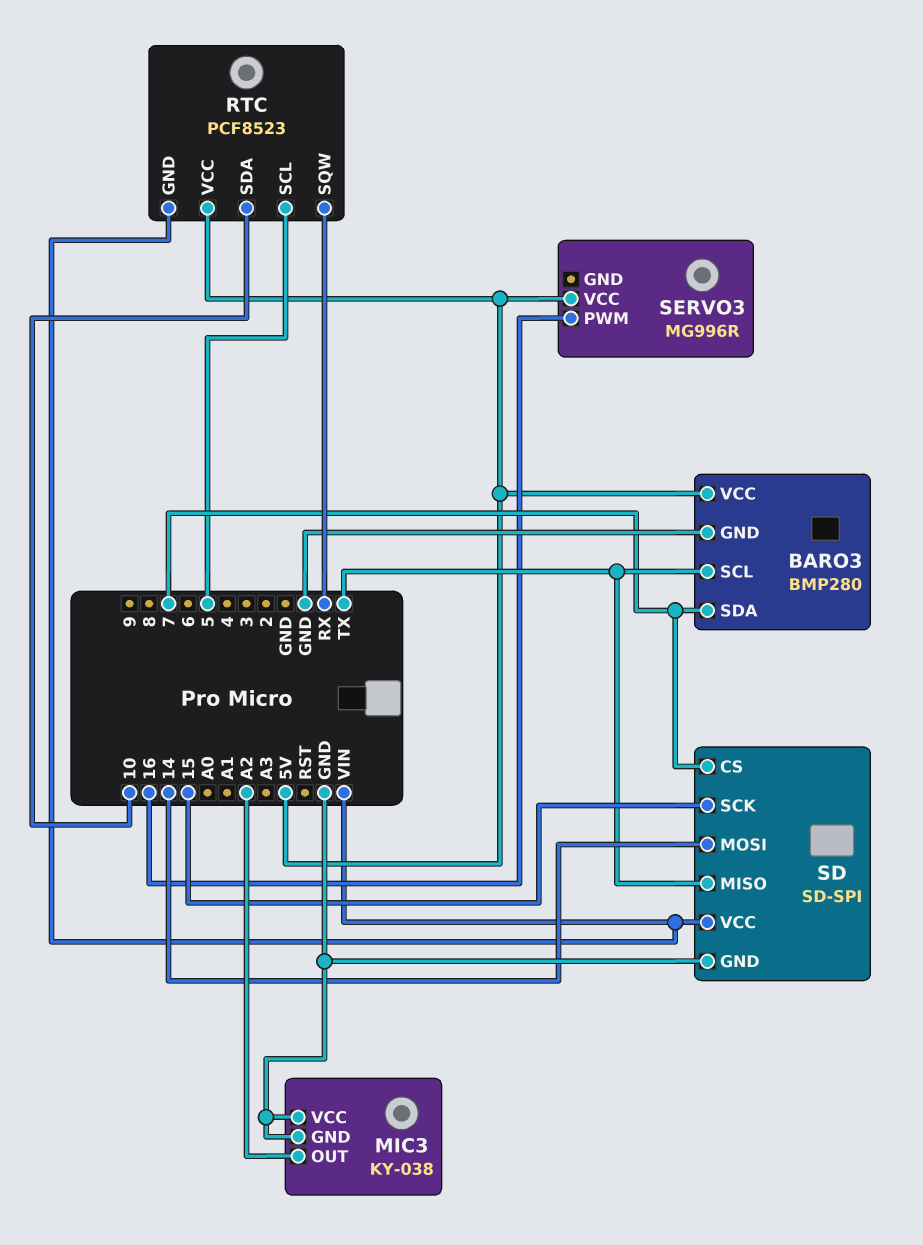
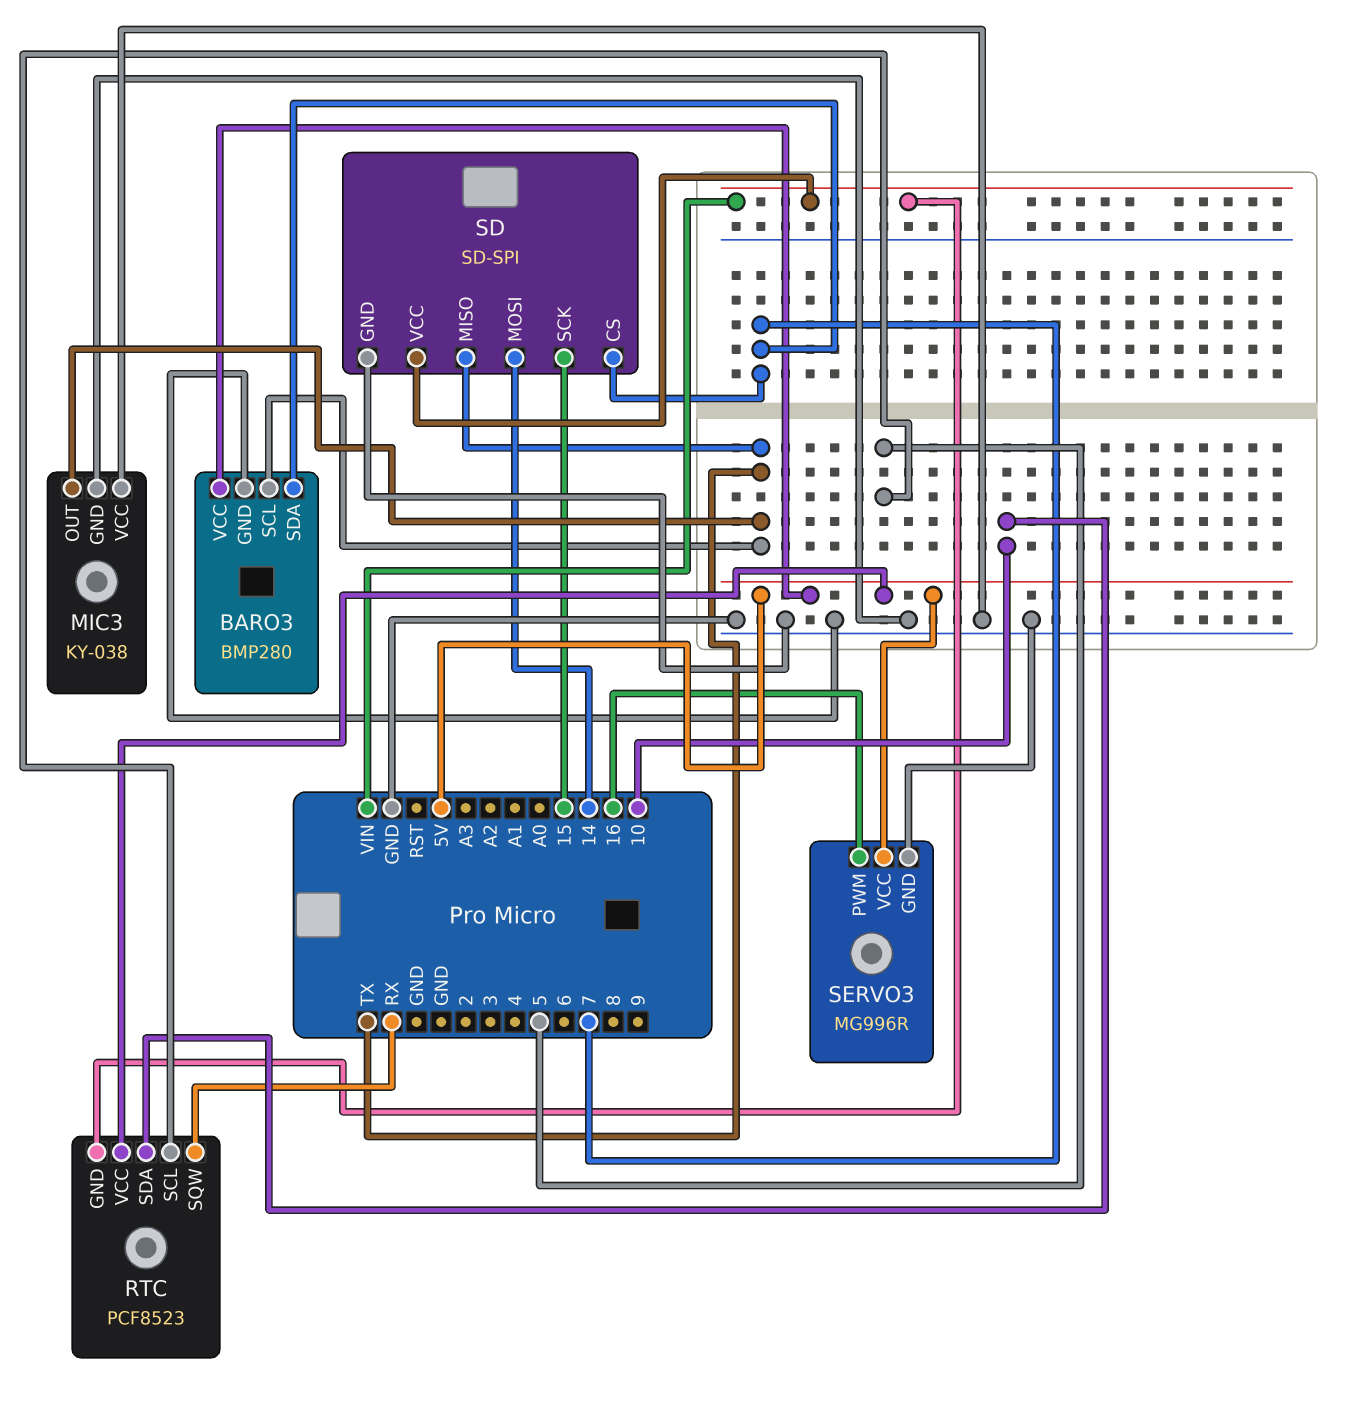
MIC3 pin OUT: A2 -> TX
SERVO3 pin GND: none -> GND

